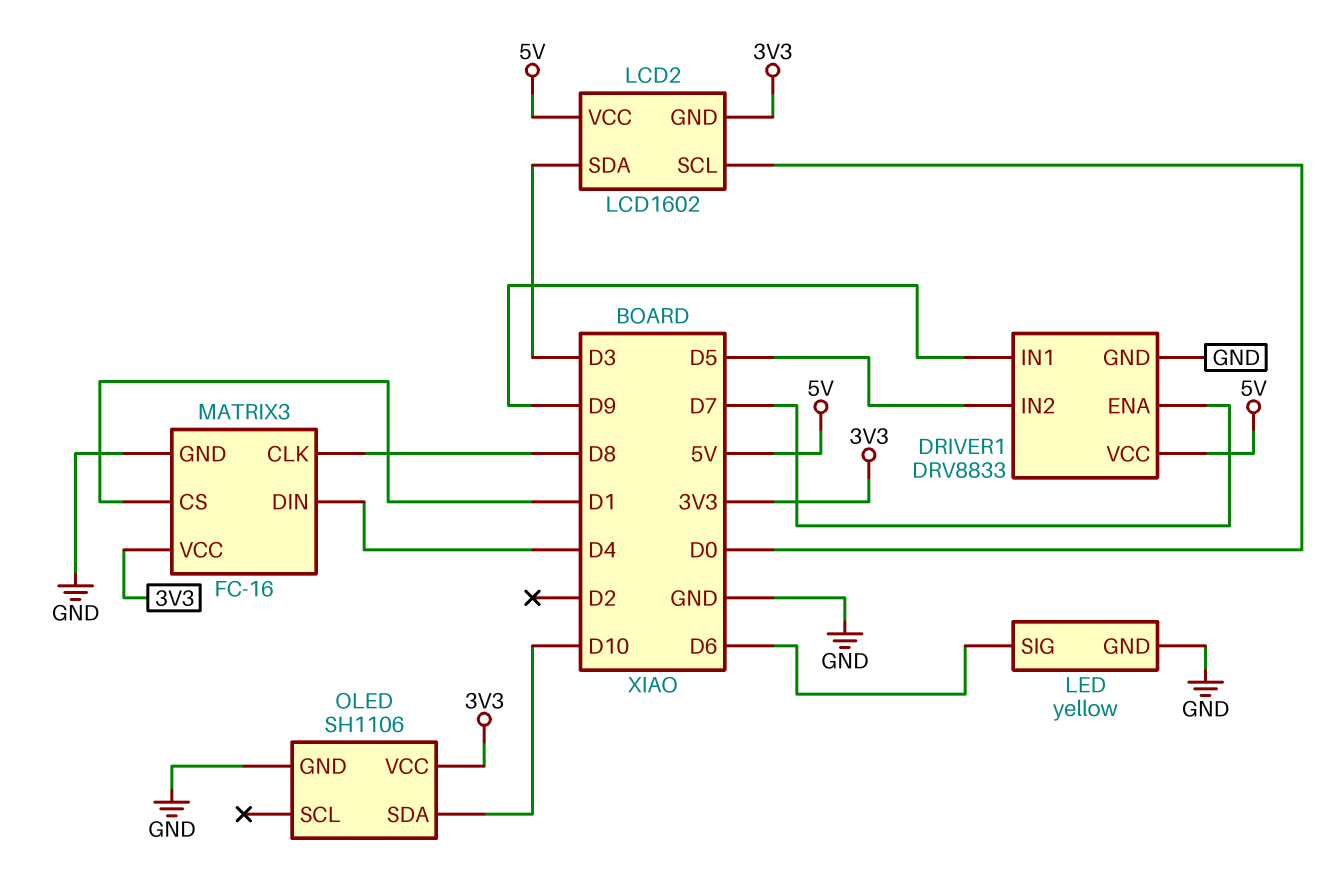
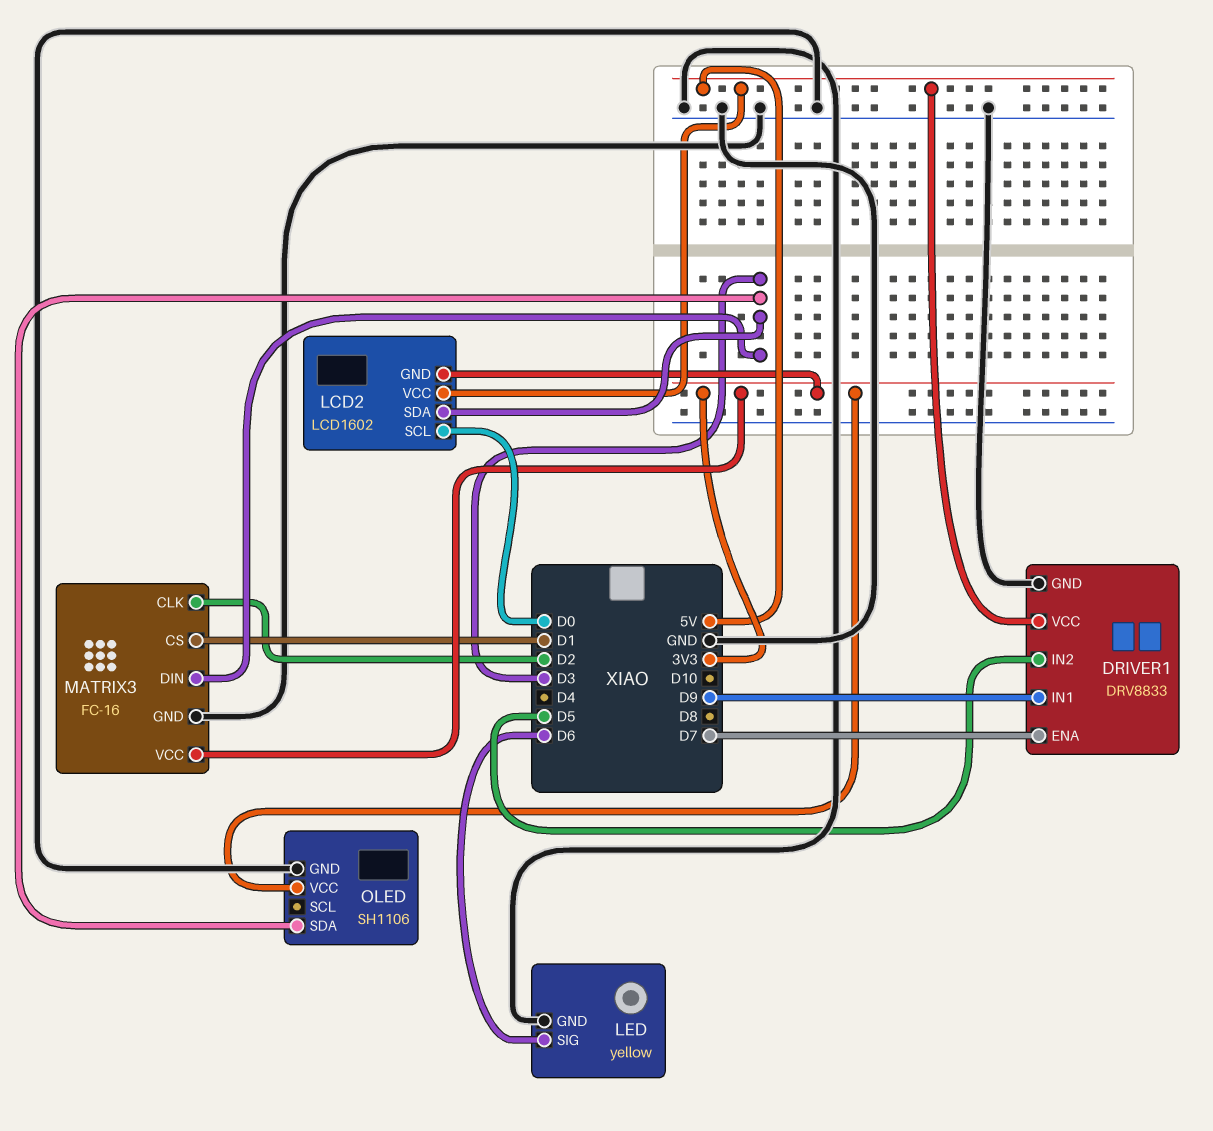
MATRIX3 pin CLK: D8 -> D2
MATRIX3 pin DIN: D4 -> D3
OLED pin SDA: D10 -> D3

